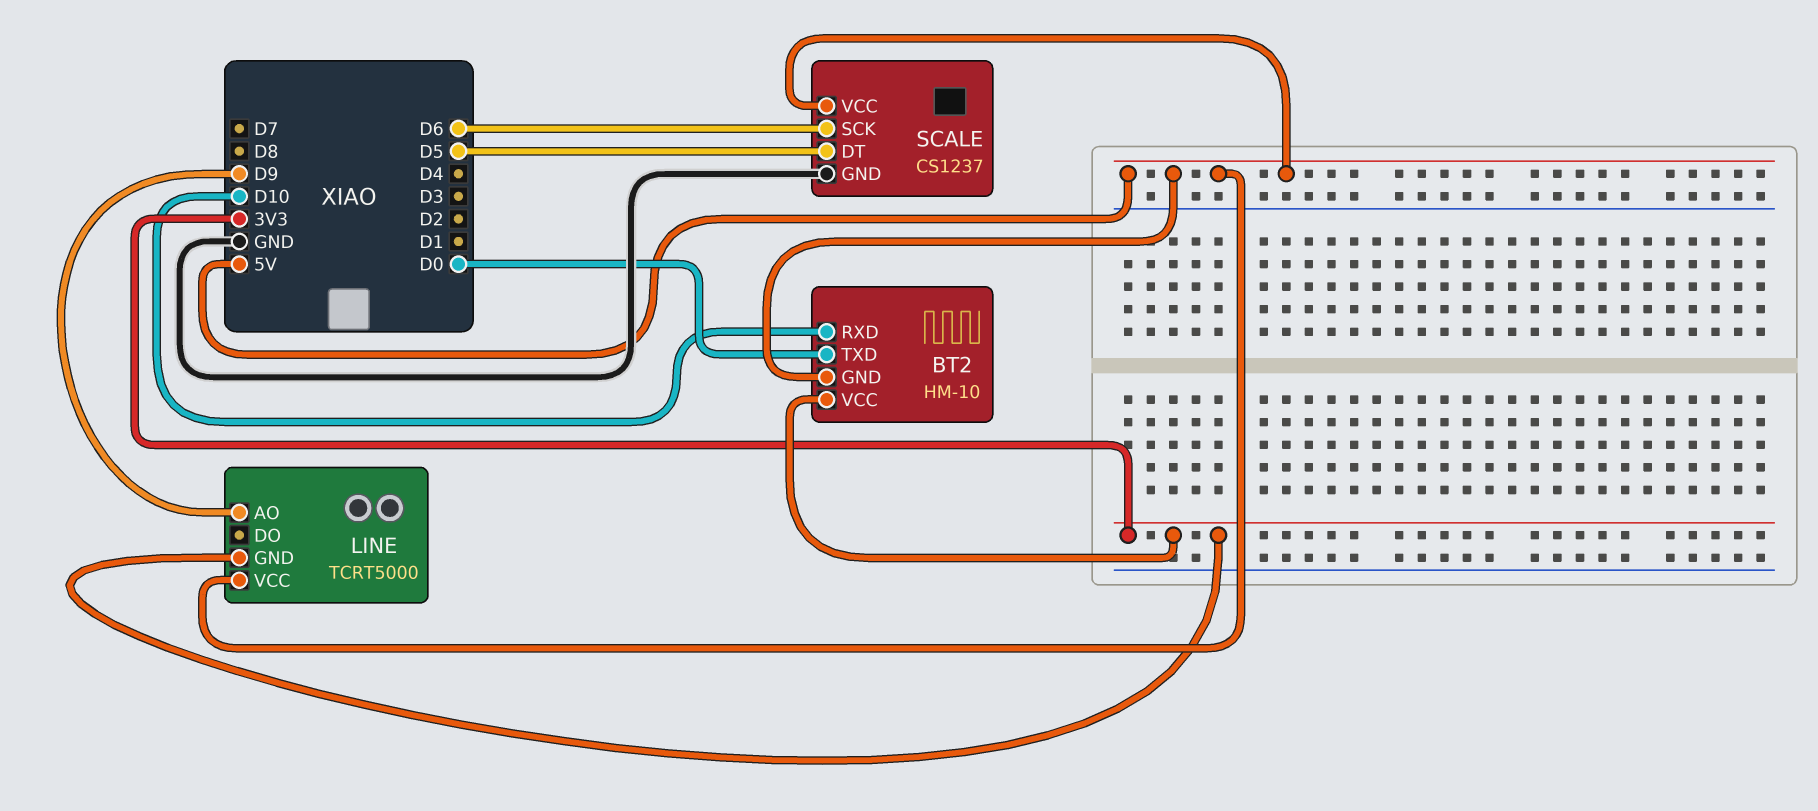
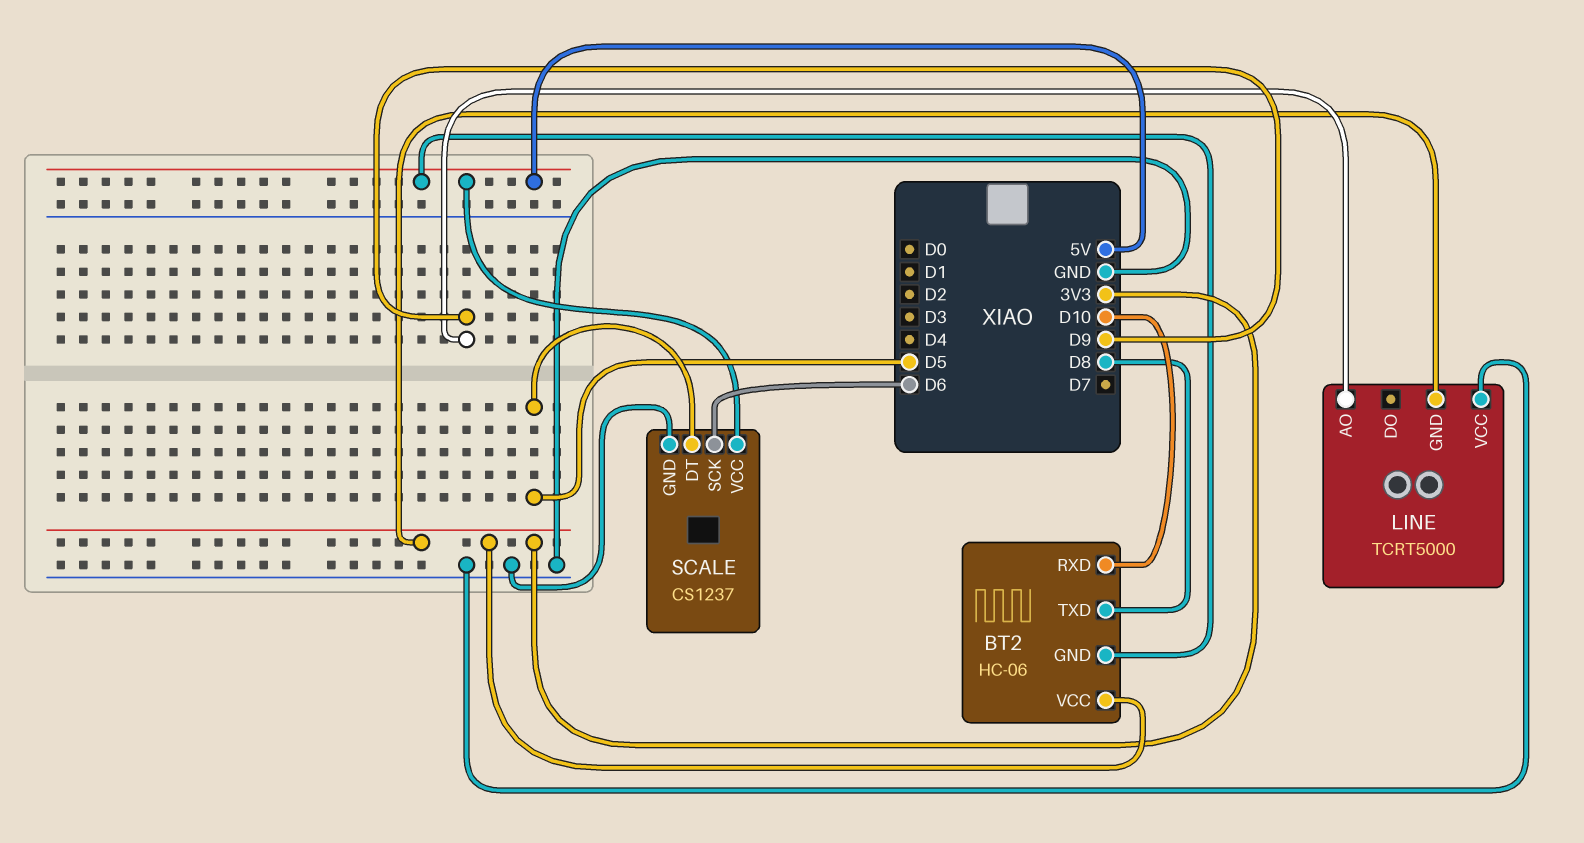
BT2: HM-10 -> HC-06
BT2 pin TXD: D0 -> D8
LINE pin VCC: 5V -> GND

